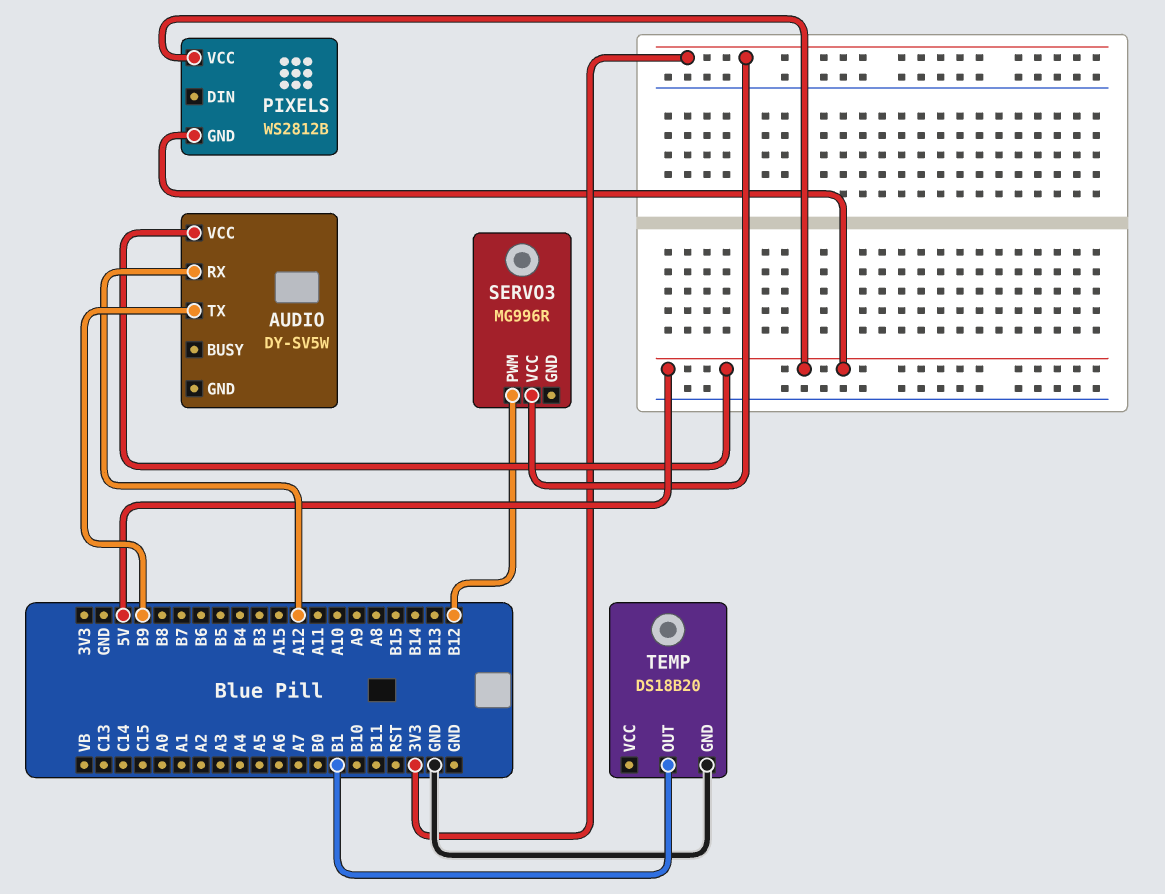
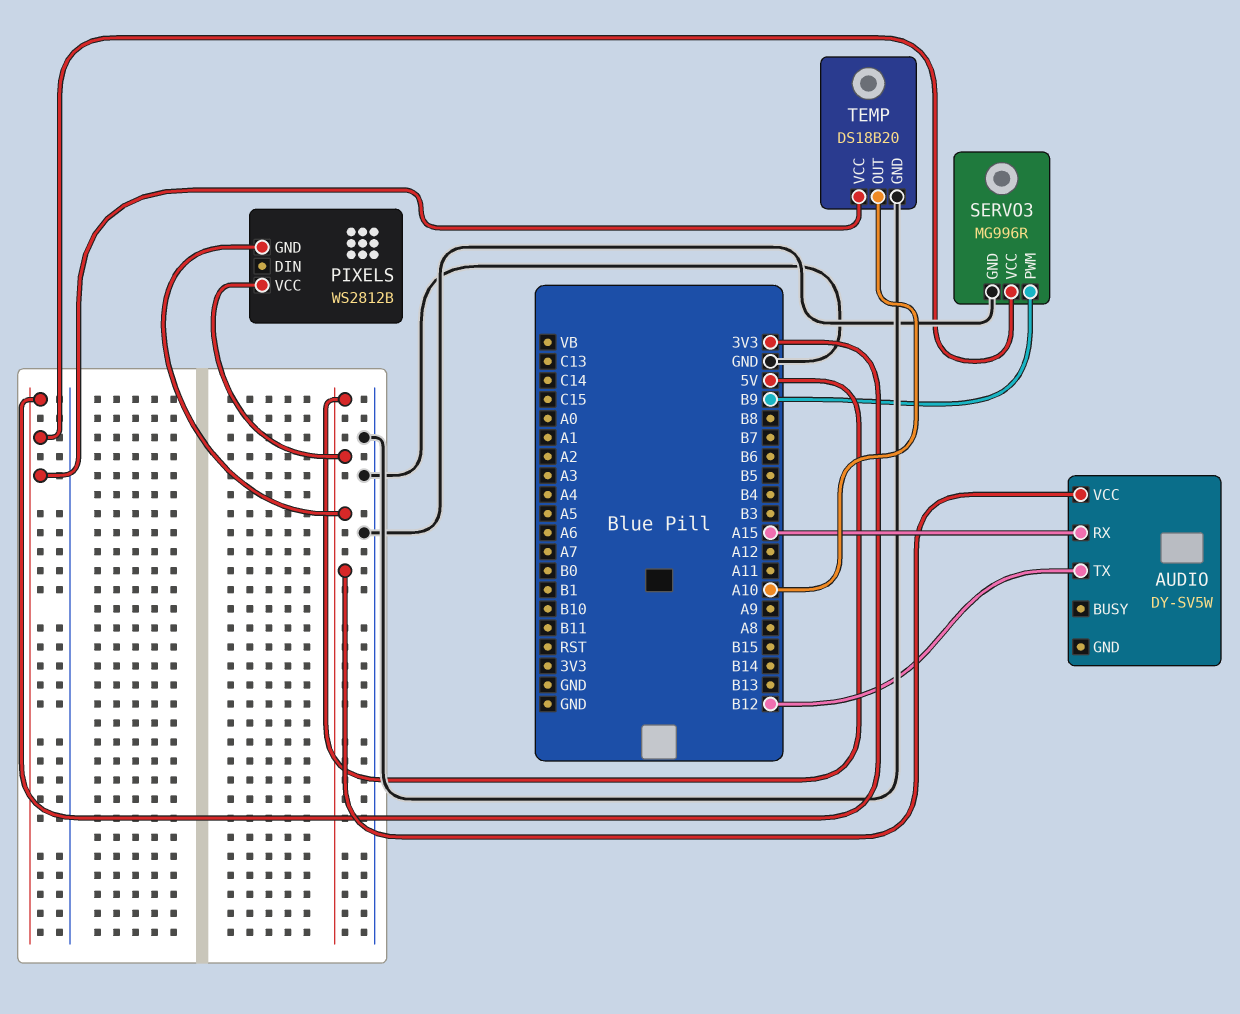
AUDIO pin RX: A12 -> A15
AUDIO pin TX: B9 -> B12
SERVO3 pin GND: none -> GND
SERVO3 pin PWM: B12 -> B9
TEMP pin OUT: B1 -> A10
TEMP pin VCC: none -> 3V3

